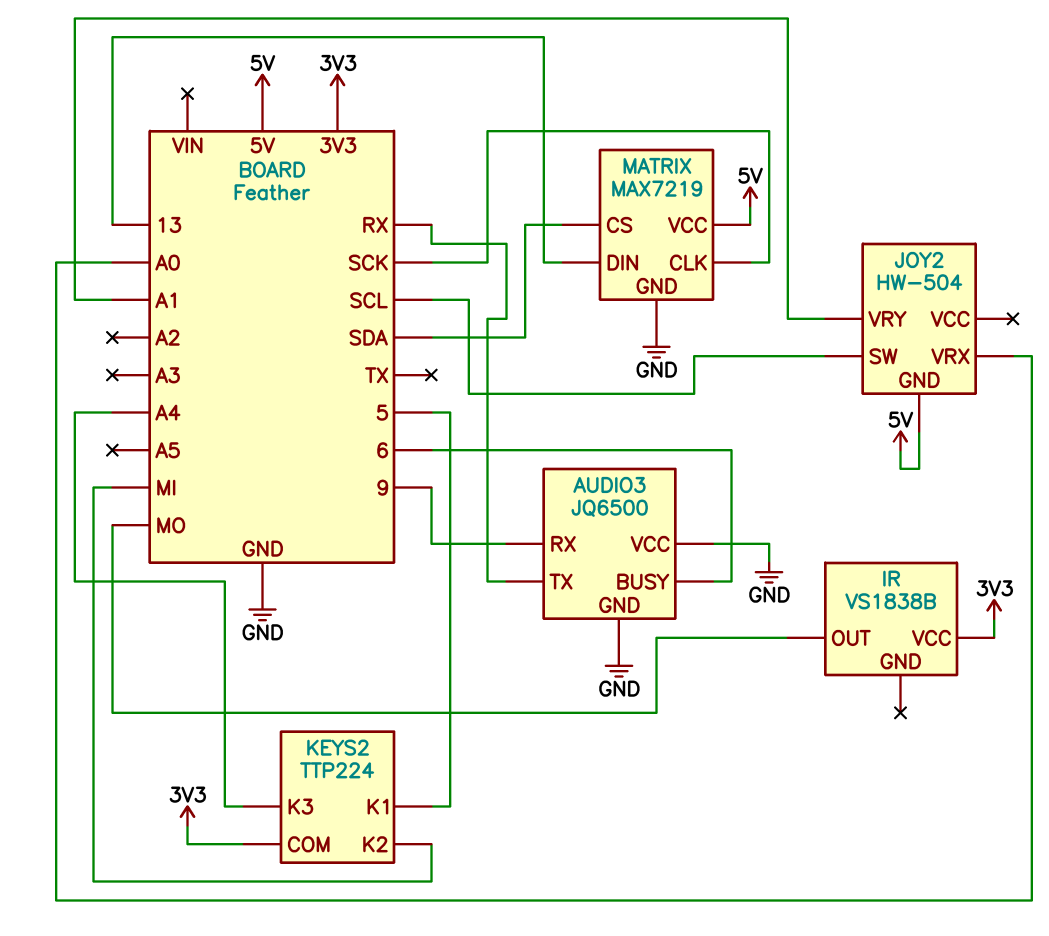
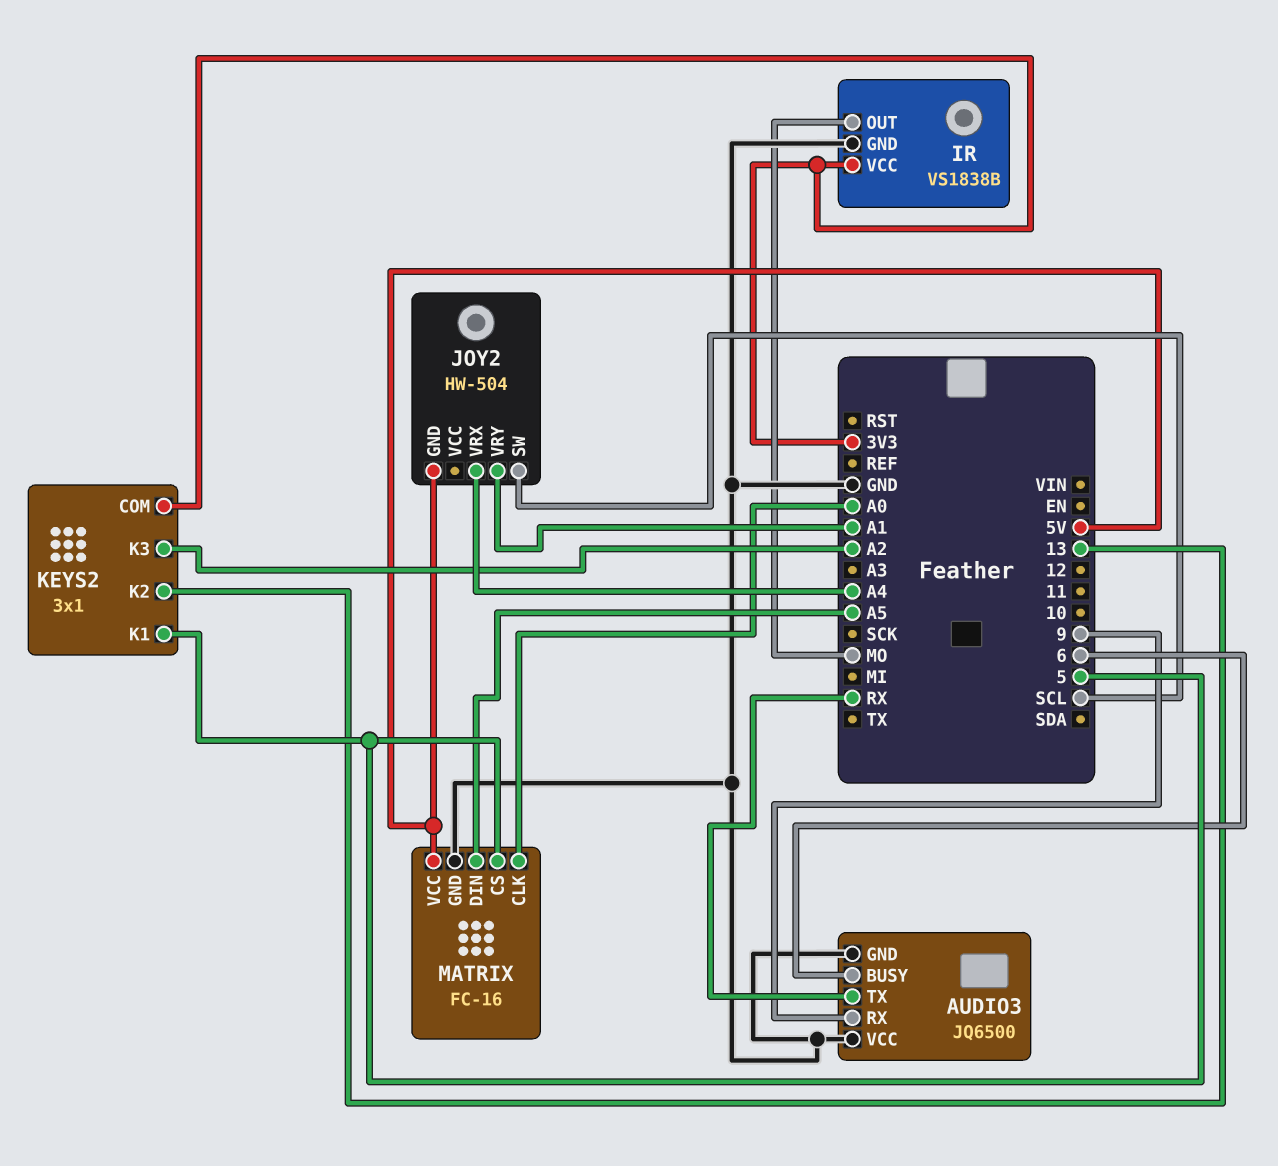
IR pin GND: none -> GND
JOY2 pin VRX: A0 -> A4
KEYS2: TTP224 -> 3x1
KEYS2 pin K2: MI -> 13
KEYS2 pin K3: A4 -> A2
MATRIX: MAX7219 -> FC-16
MATRIX pin CLK: SCK -> A0
MATRIX pin CS: SDA -> 5
MATRIX pin DIN: 13 -> A5

